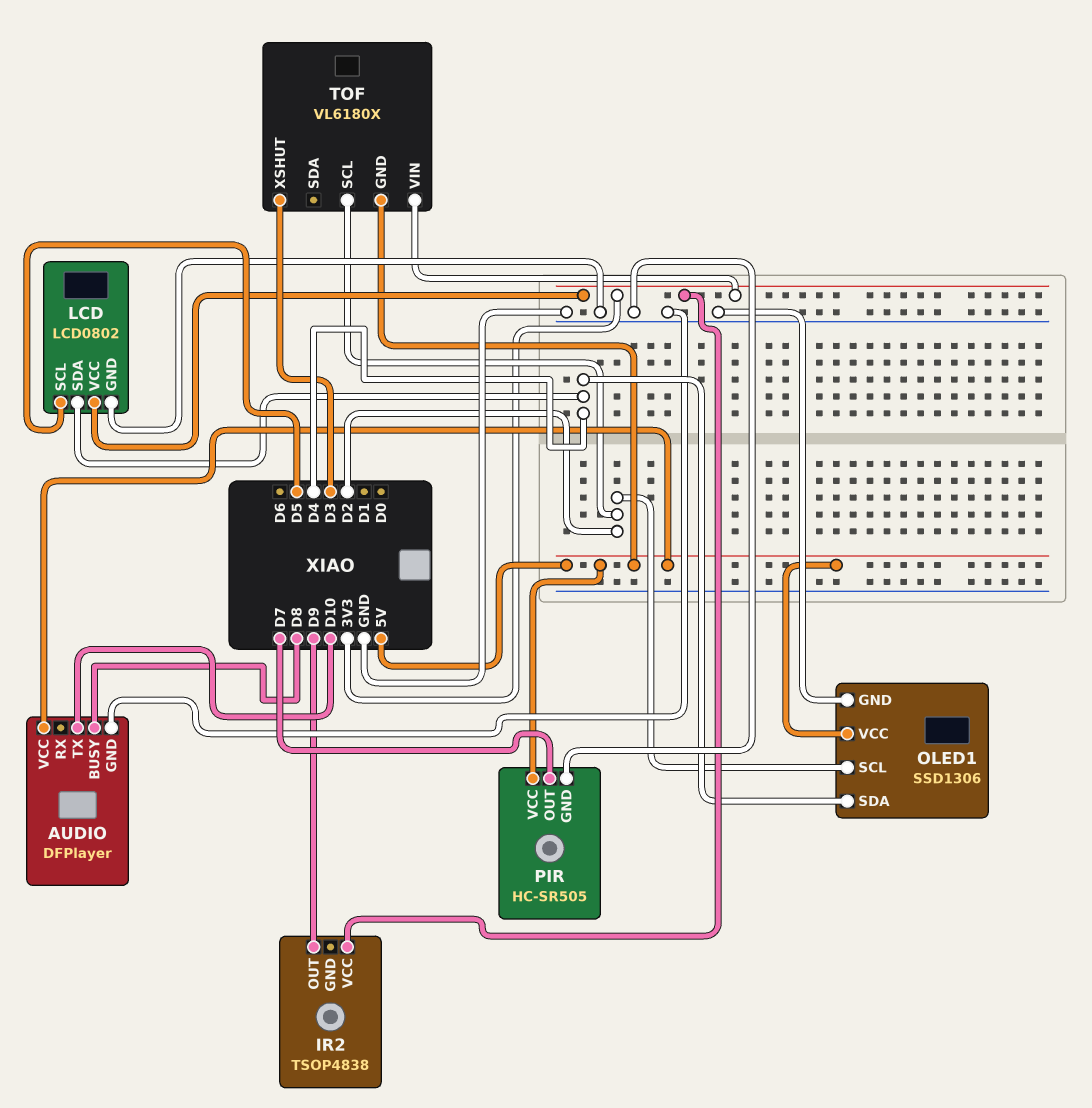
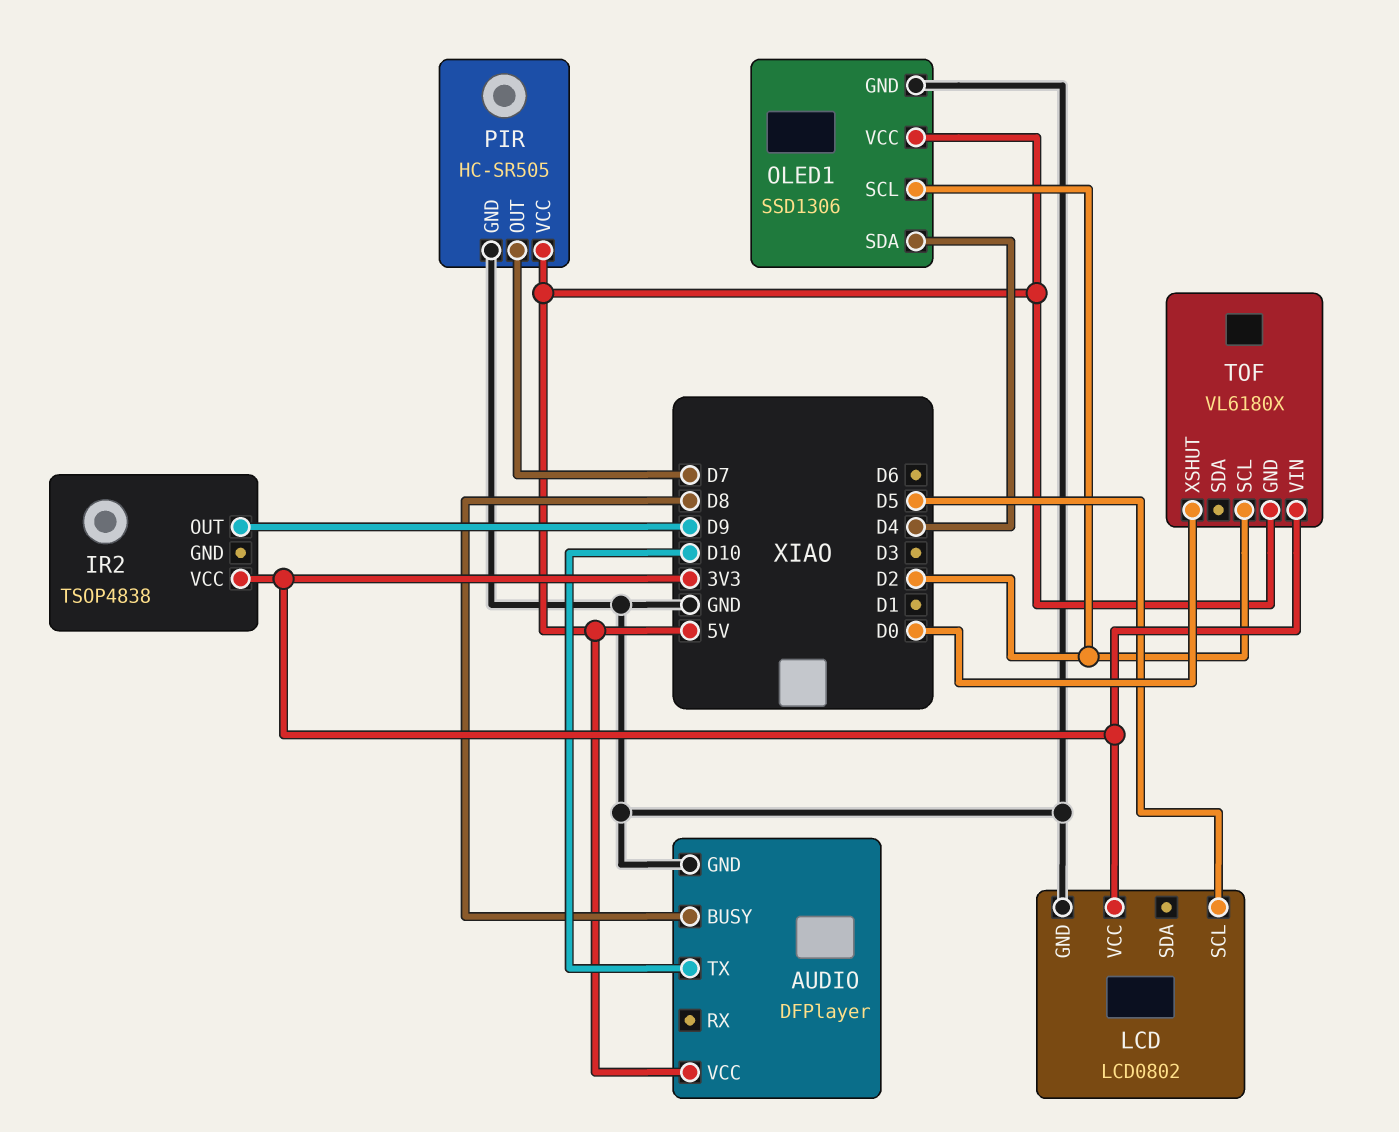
LCD pin SDA: D4 -> none
TOF pin XSHUT: D3 -> D0

